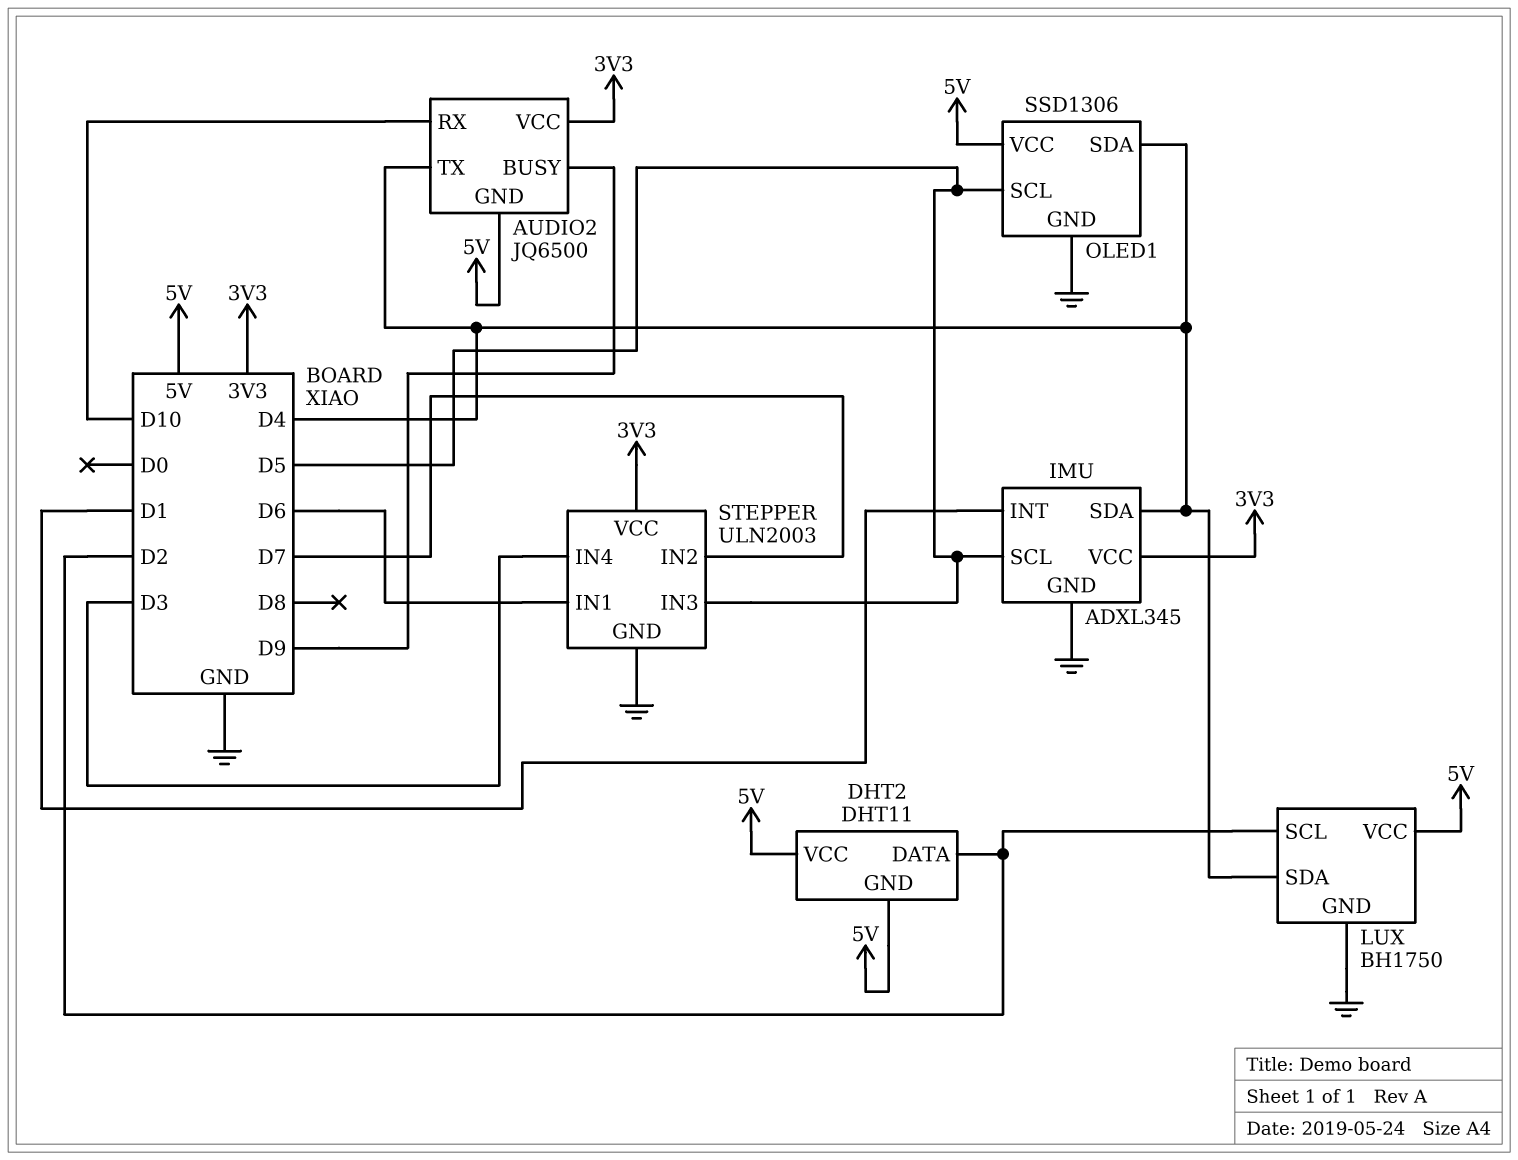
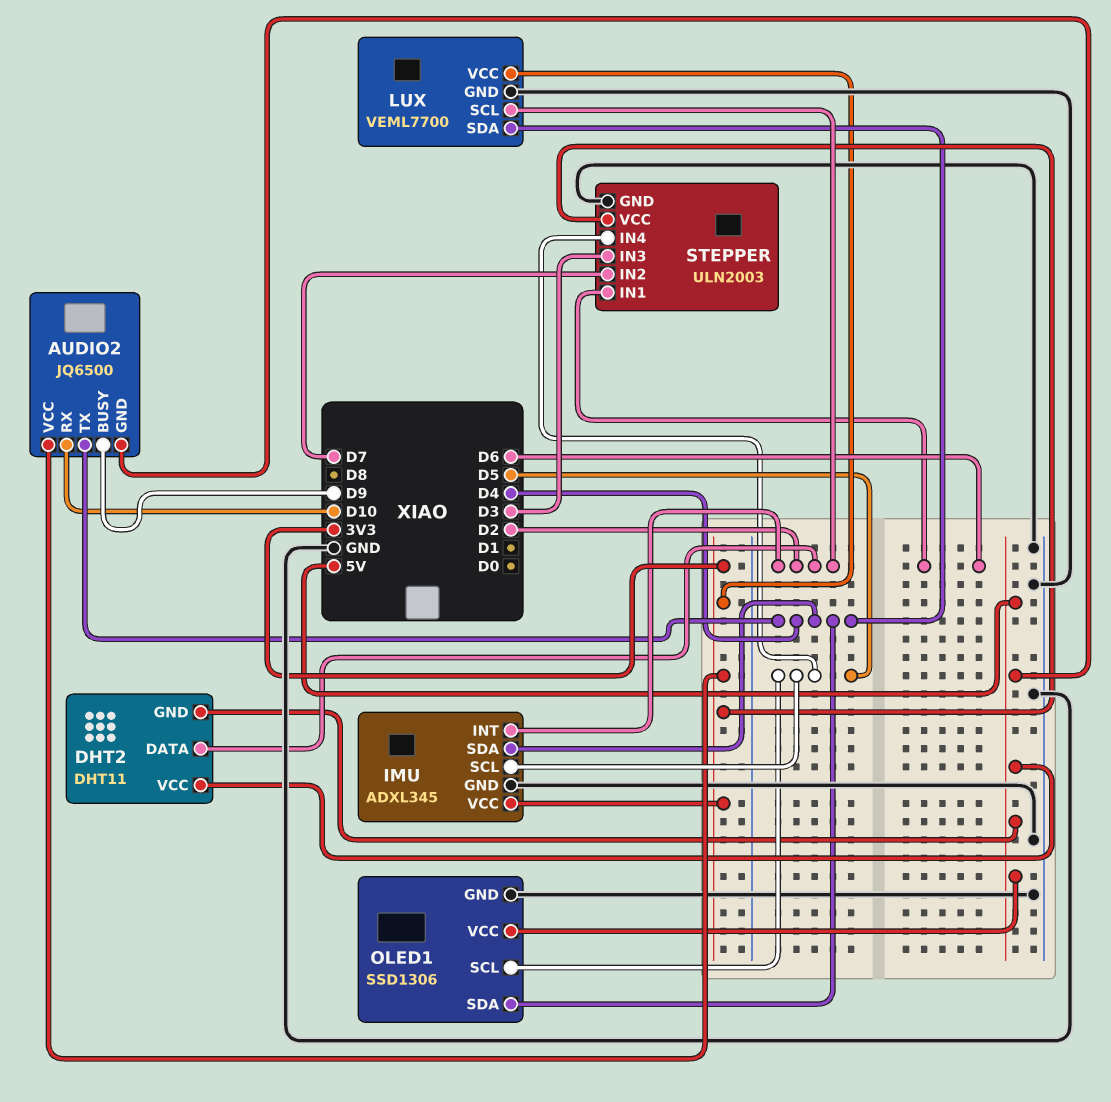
IMU pin INT: D1 -> D2
LUX: BH1750 -> VEML7700
LUX pin VCC: 5V -> 3V3
STEPPER pin IN3: D5 -> D3
STEPPER pin IN4: D3 -> D5

